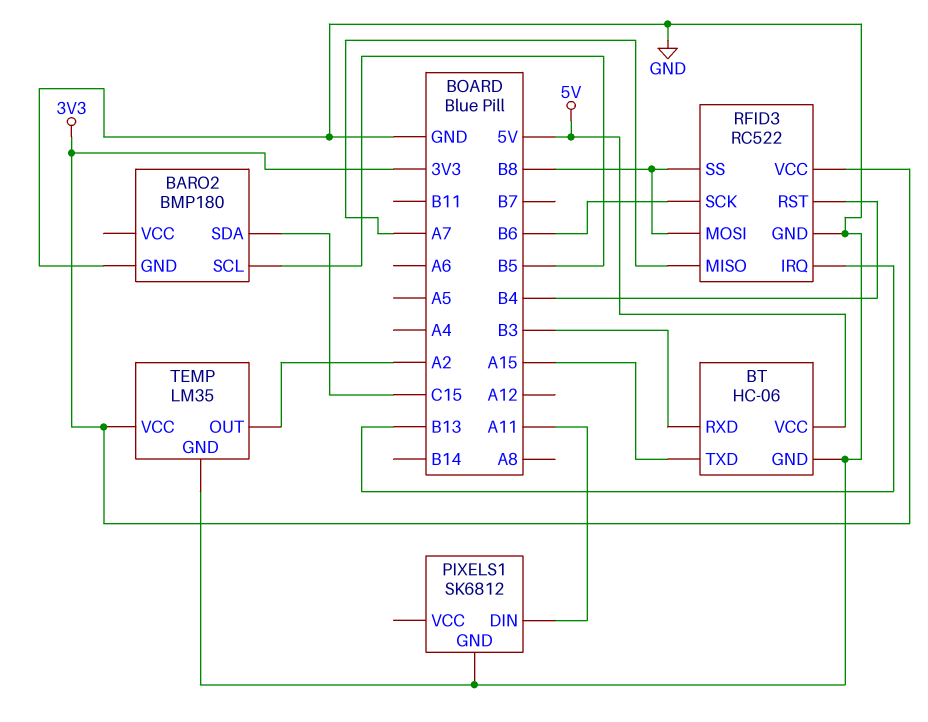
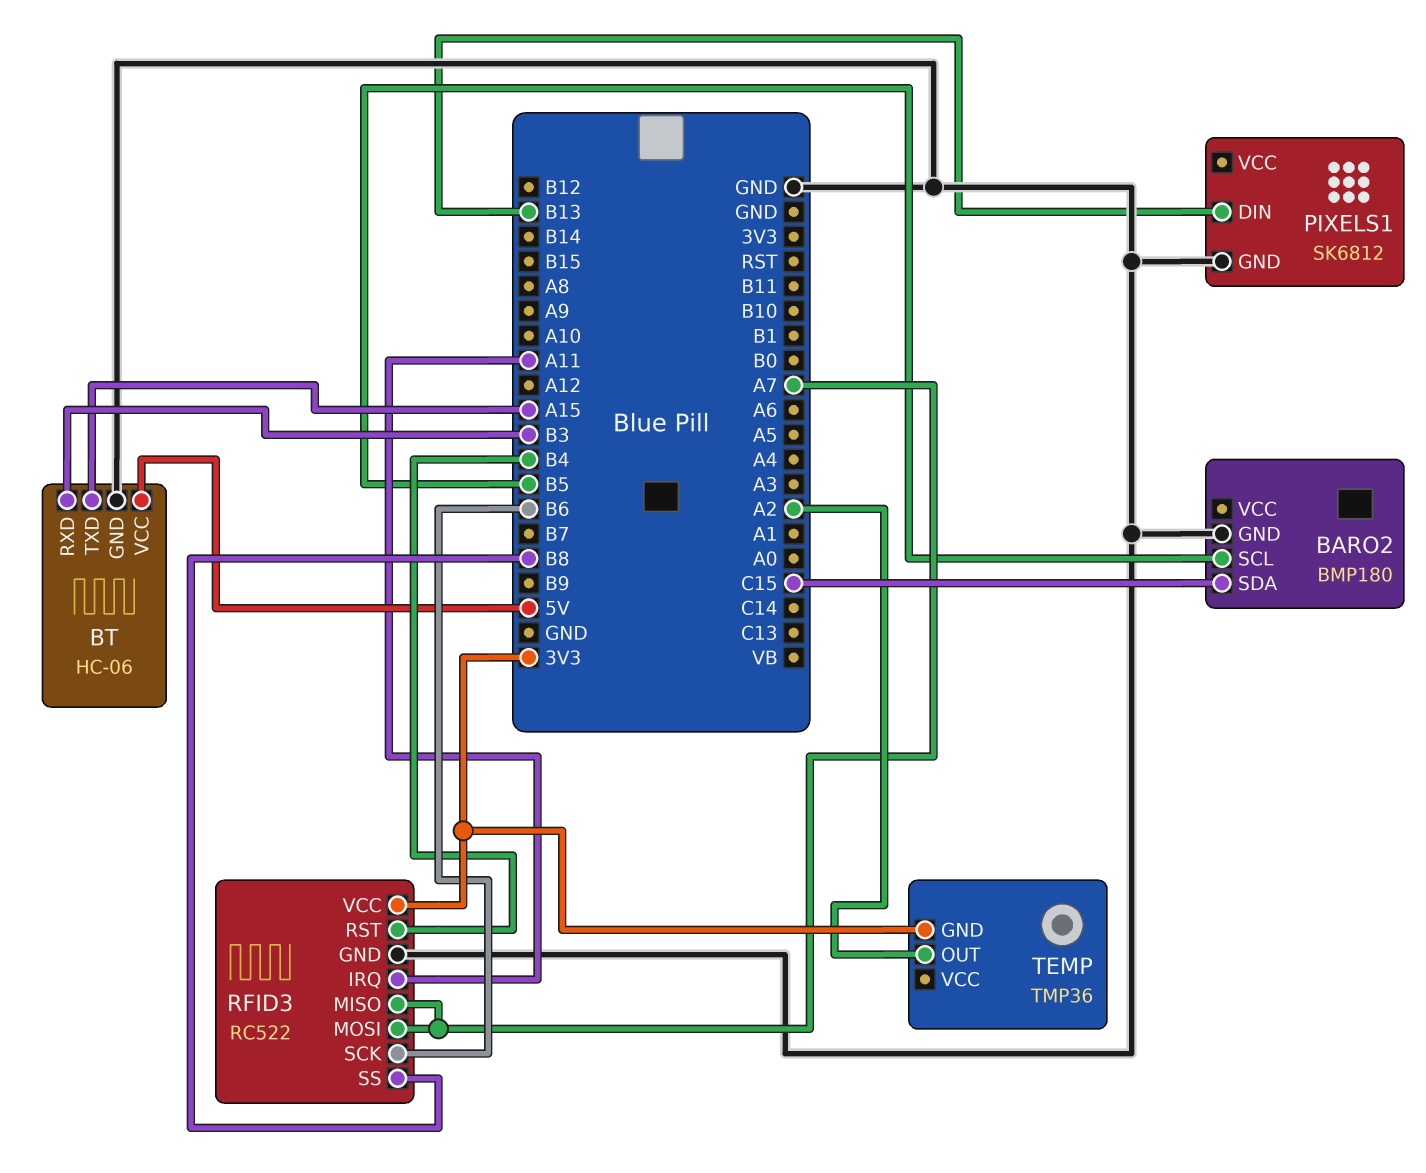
PIXELS1 pin DIN: A11 -> B13
RFID3 pin IRQ: B13 -> A11
RFID3 pin MOSI: B8 -> A7
TEMP: LM35 -> TMP36
TEMP pin GND: GND -> 3V3
TEMP pin VCC: 3V3 -> none

